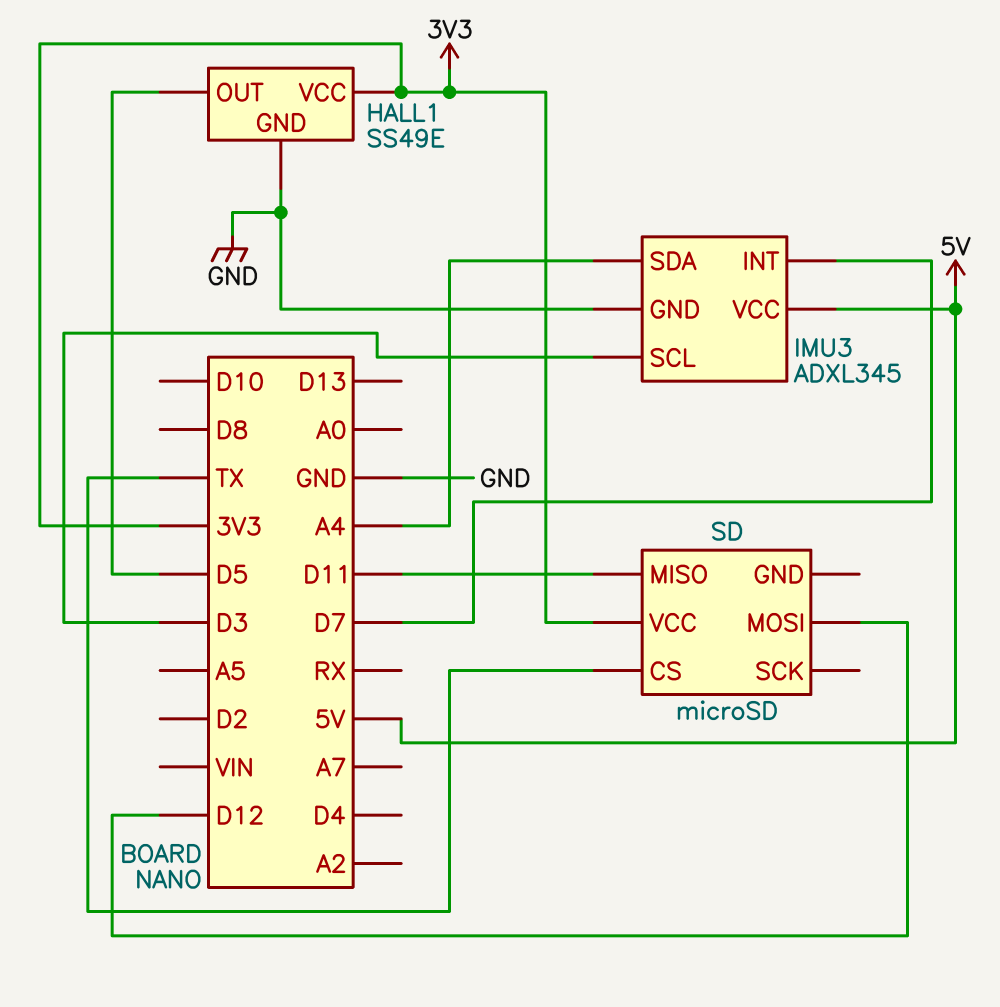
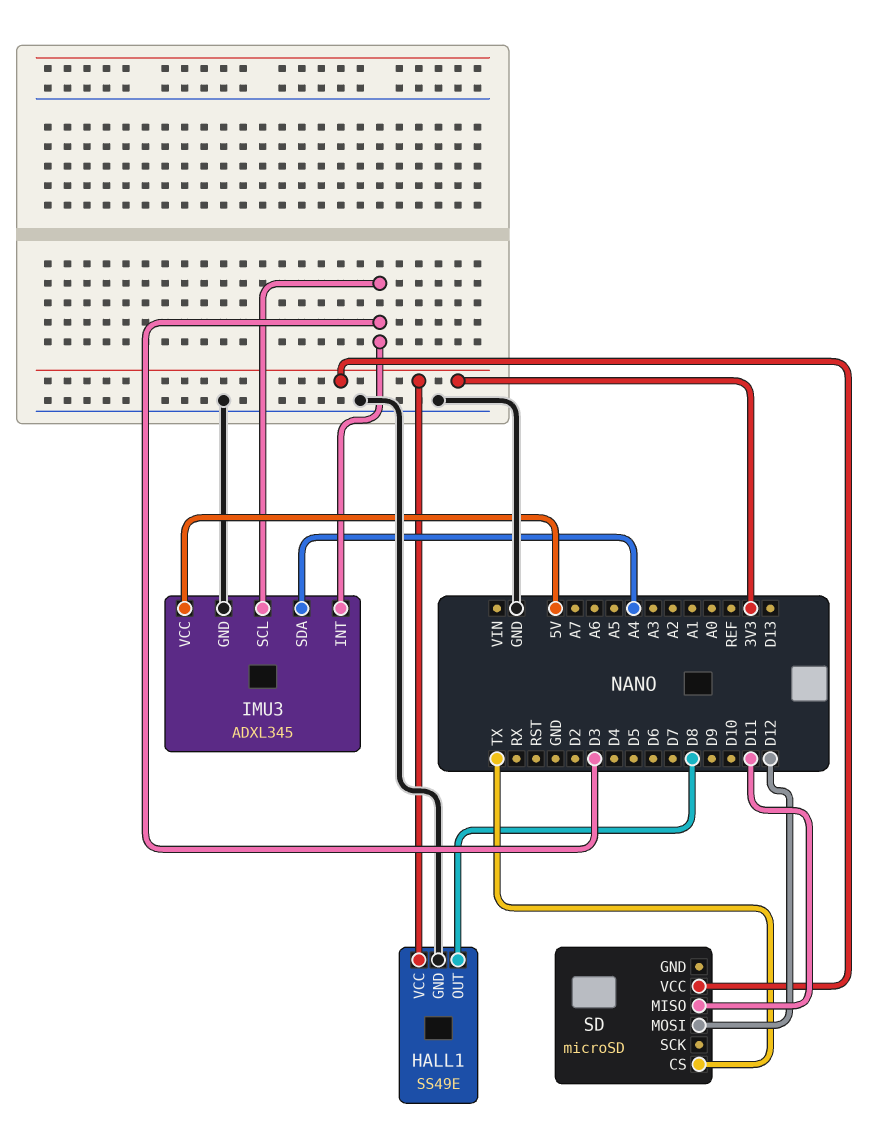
HALL1 pin OUT: D5 -> D8
IMU3 pin INT: D7 -> D3

